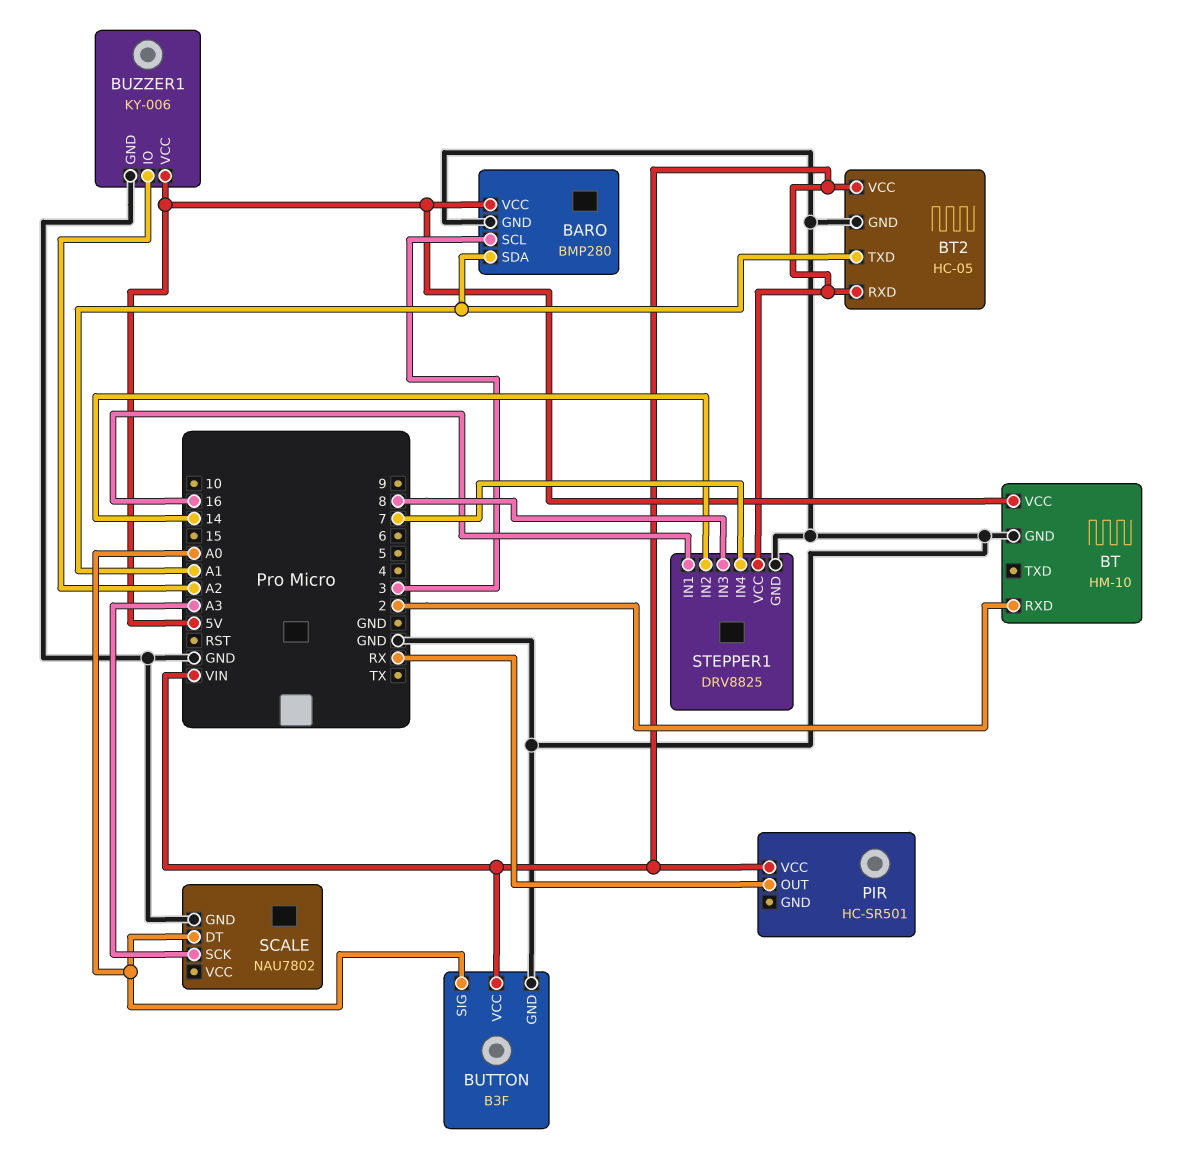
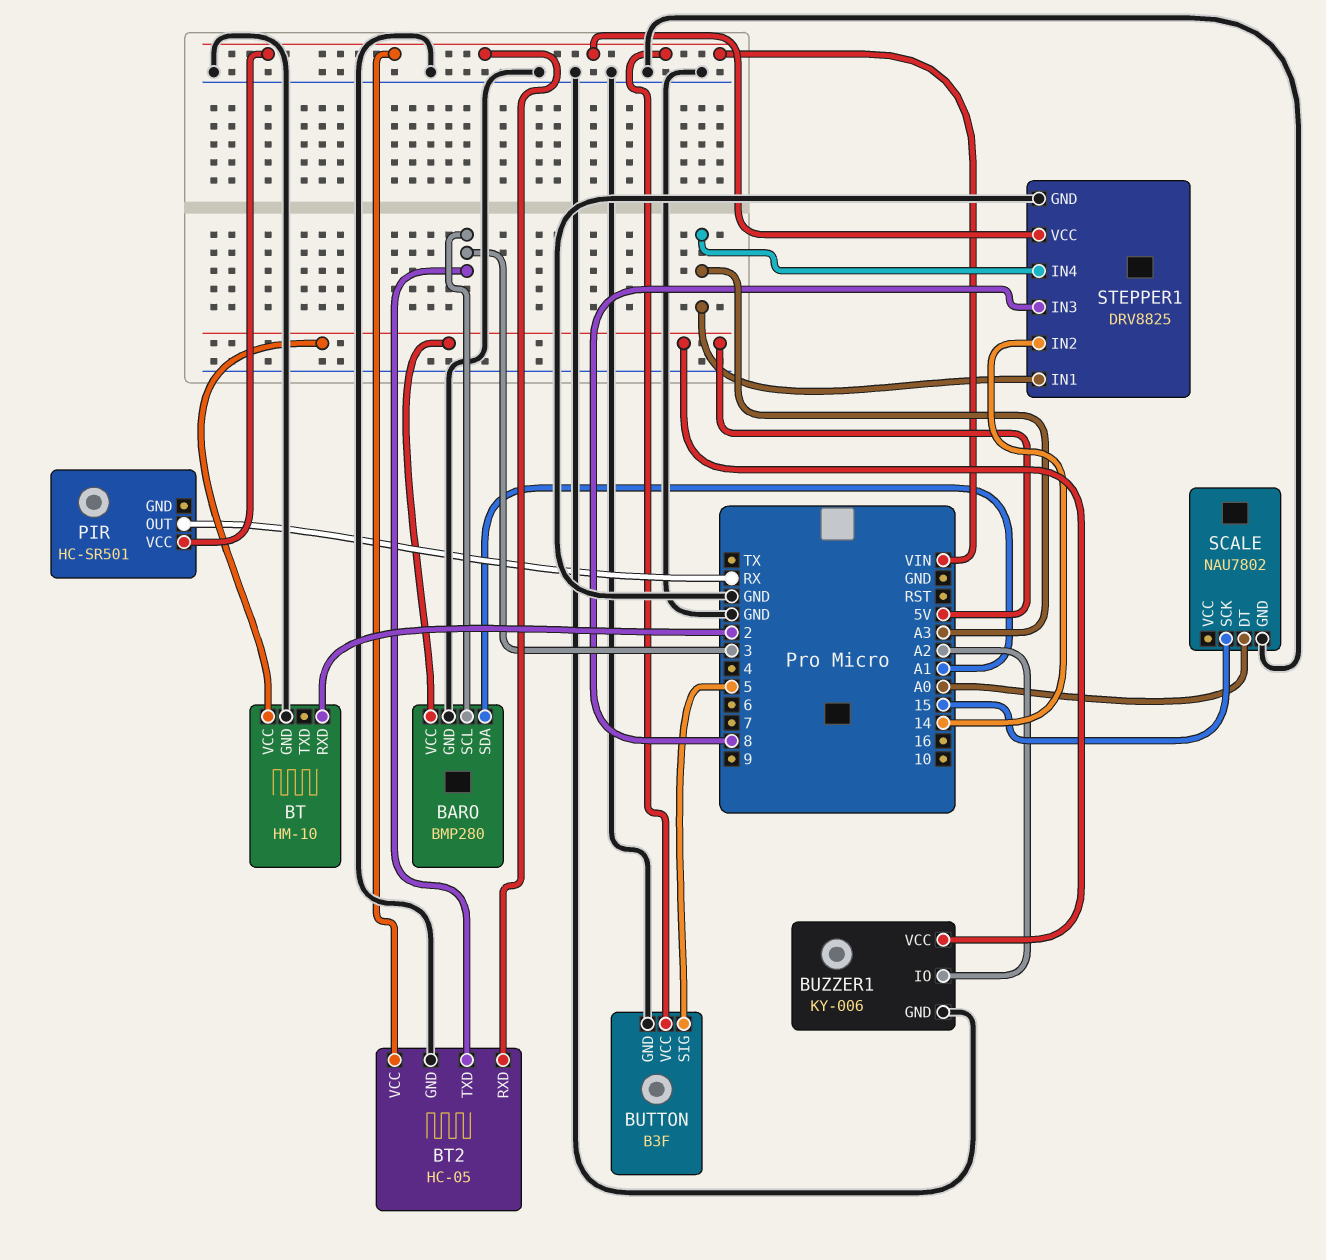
BT2 pin TXD: A1 -> 3
BUTTON pin SIG: A0 -> 5
SCALE pin SCK: A3 -> 15
STEPPER1 pin IN1: 16 -> A3
STEPPER1 pin IN4: 7 -> A3

